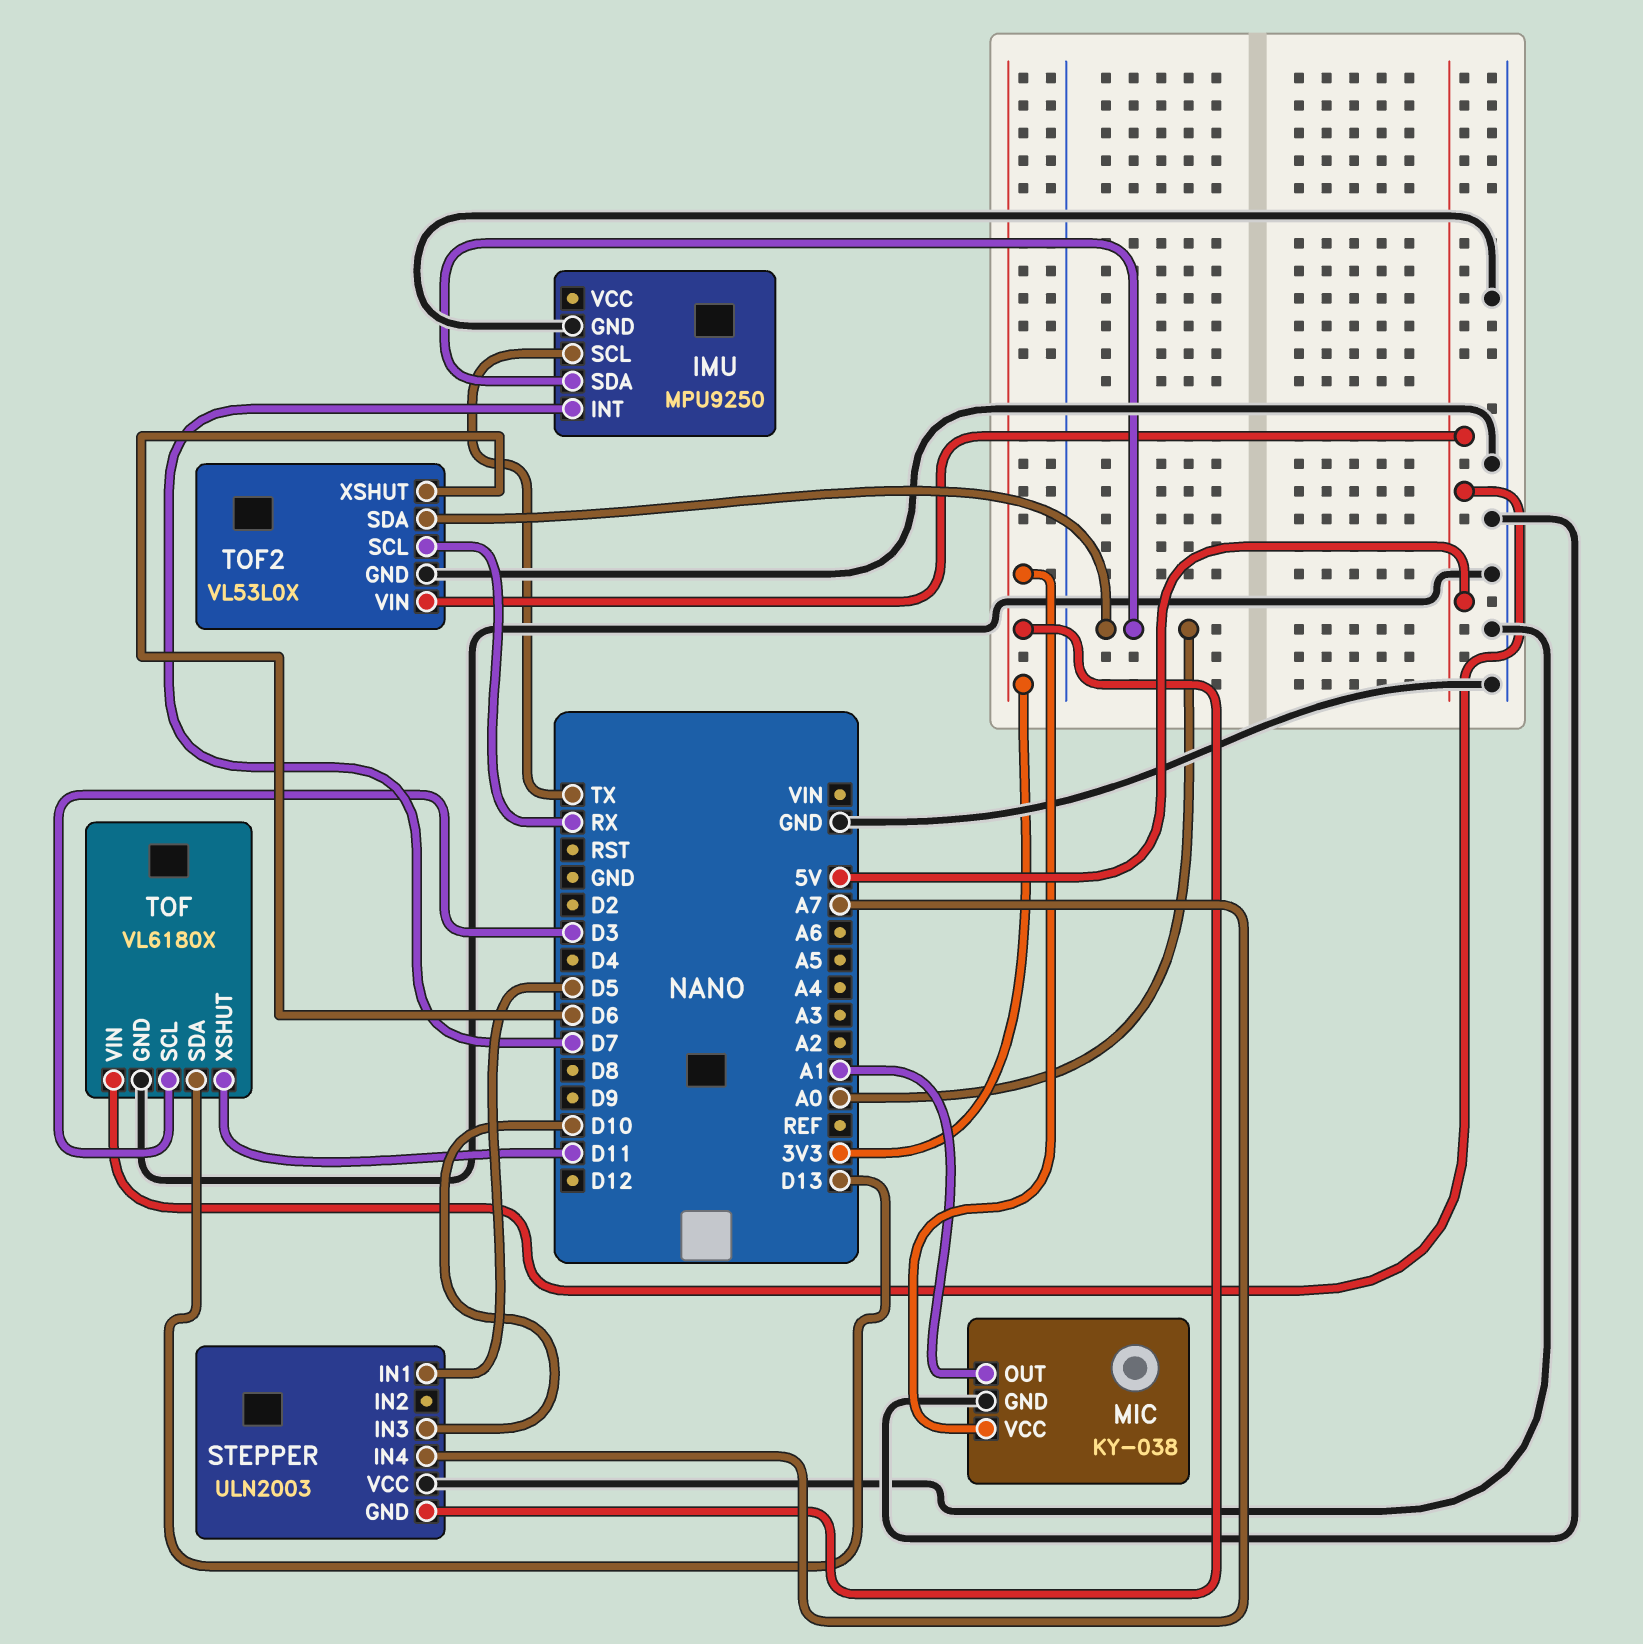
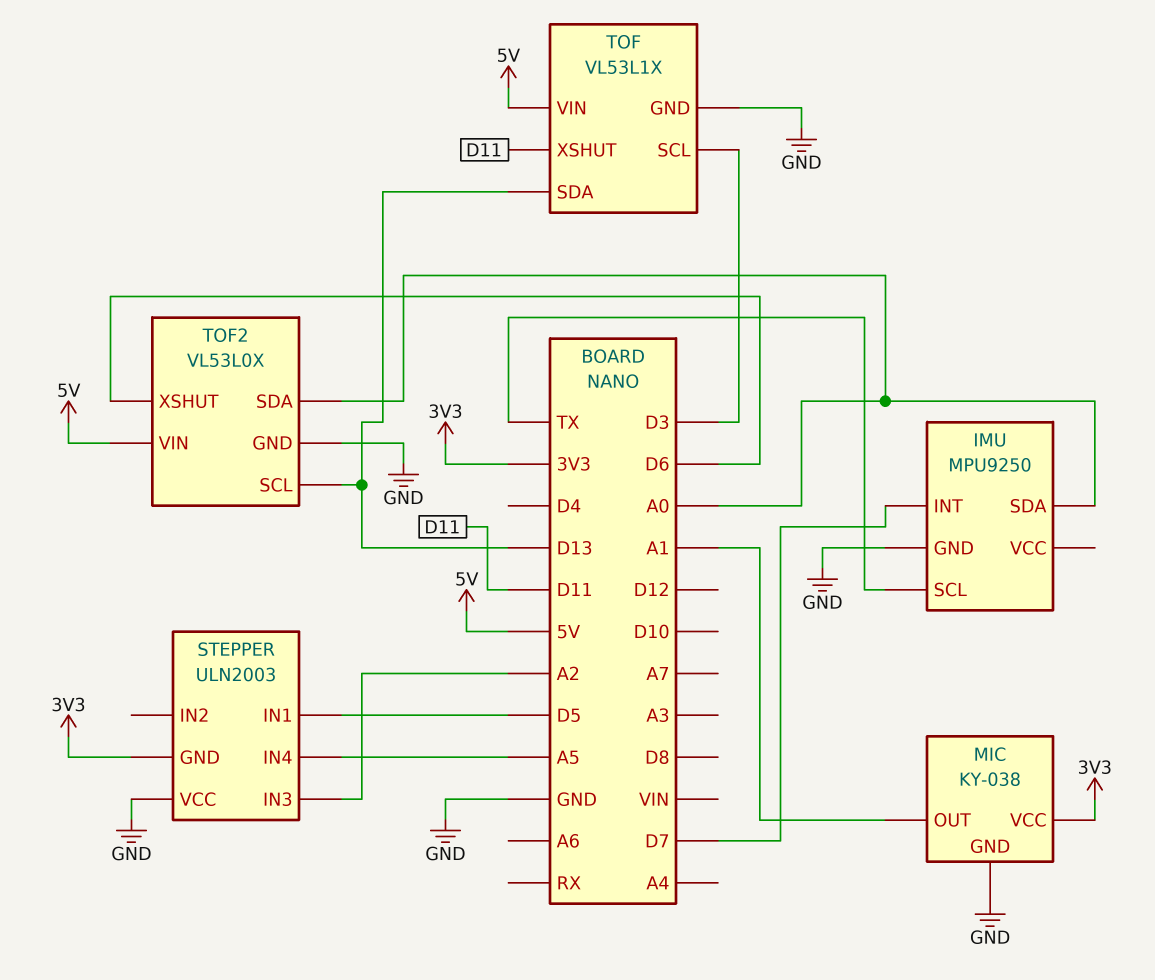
STEPPER pin IN3: D10 -> A2
STEPPER pin IN4: A7 -> A5
TOF: VL6180X -> VL53L1X
TOF2 pin SCL: RX -> D13

